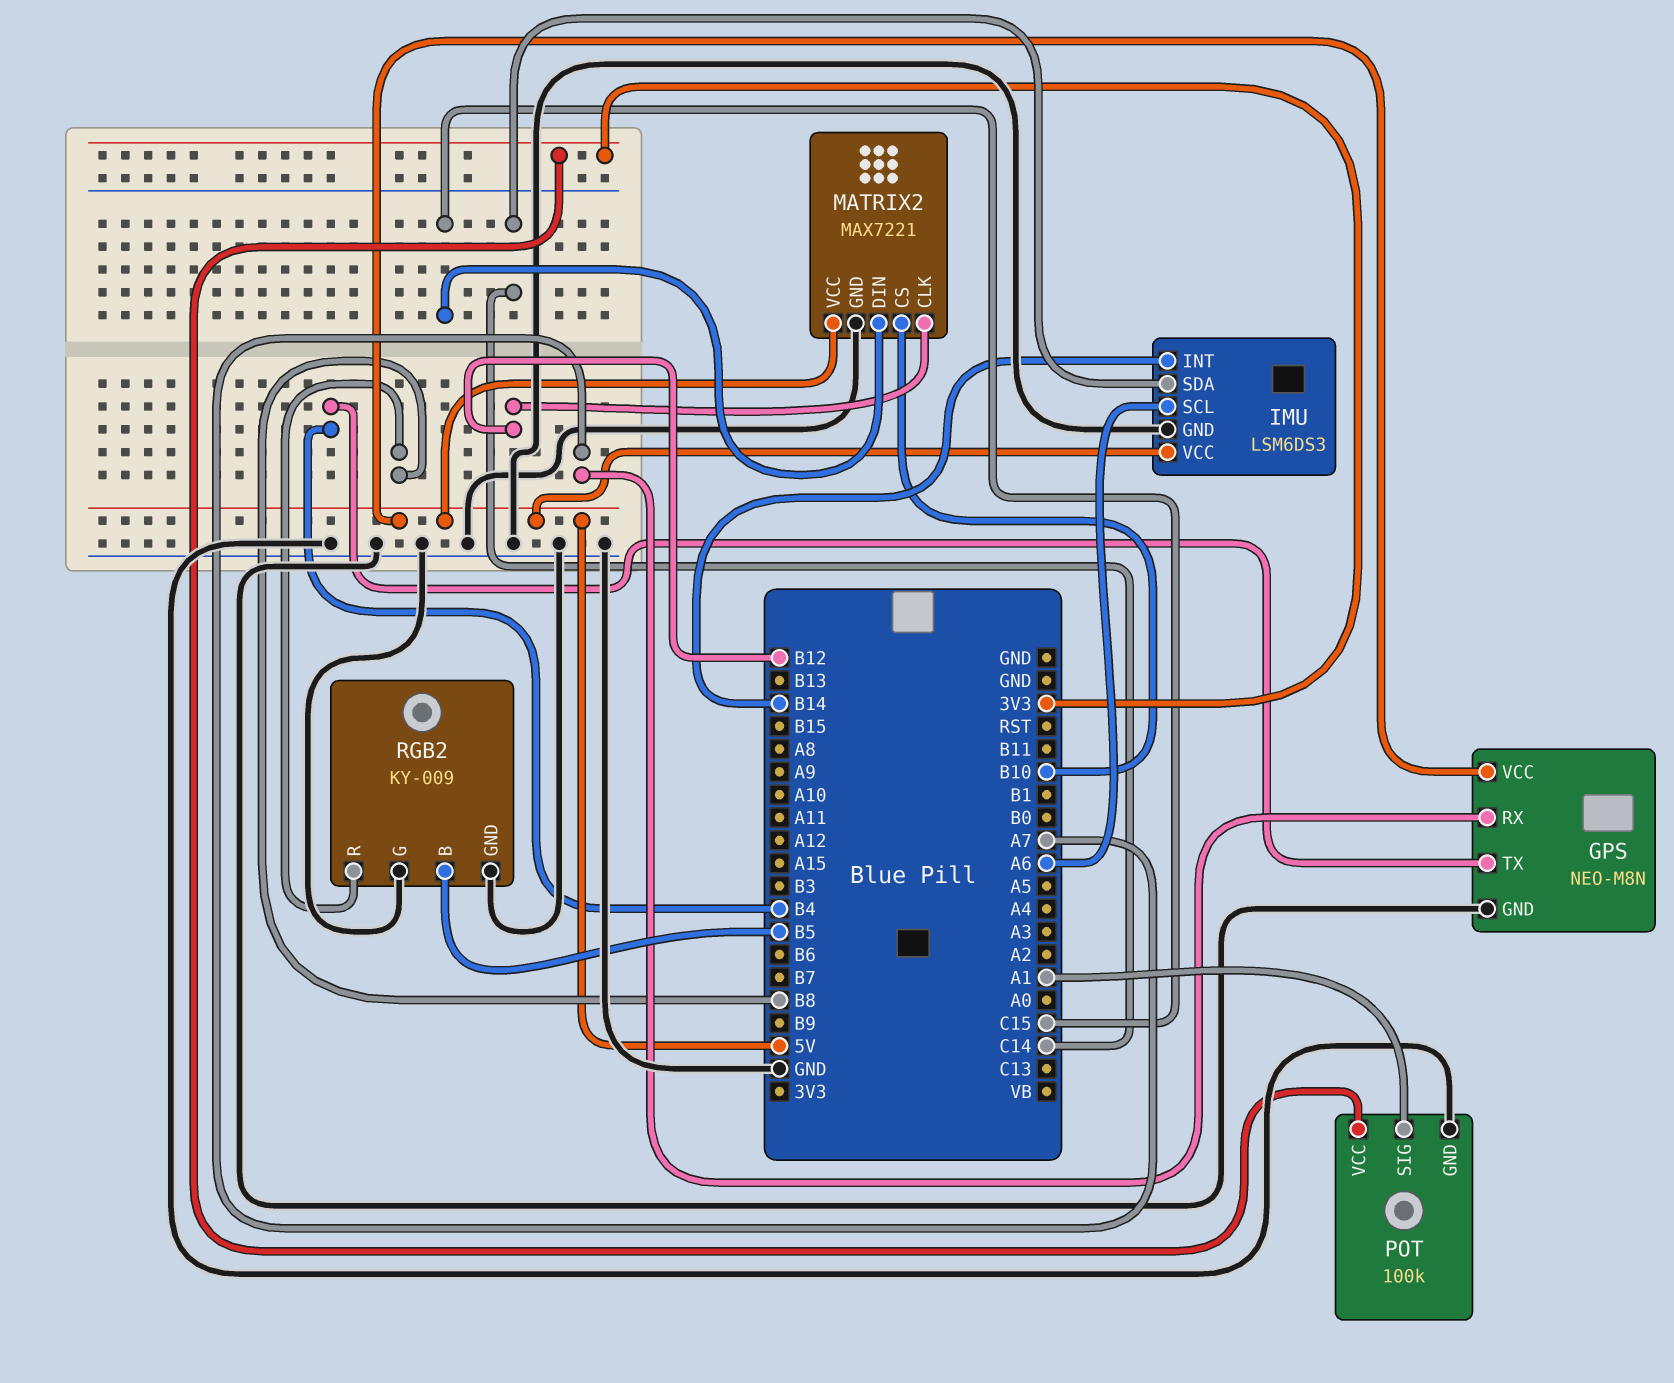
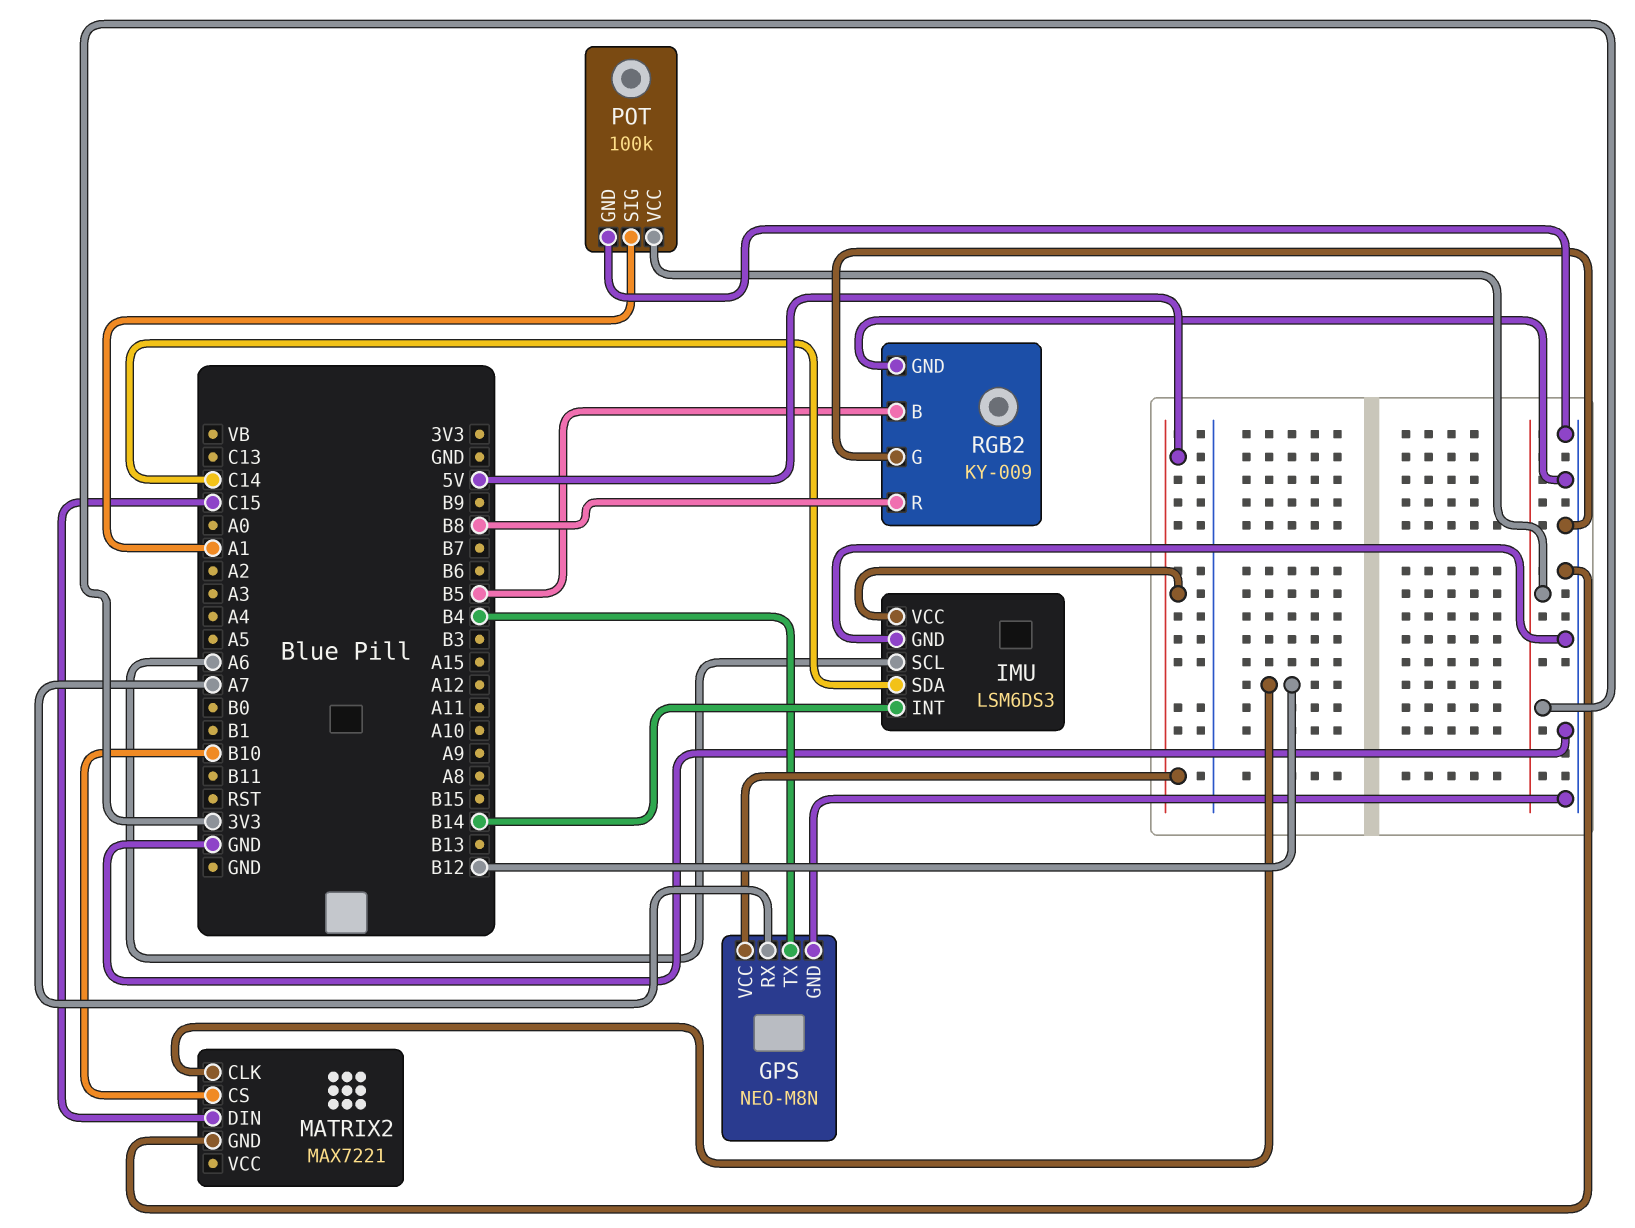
MATRIX2 pin VCC: 5V -> none

